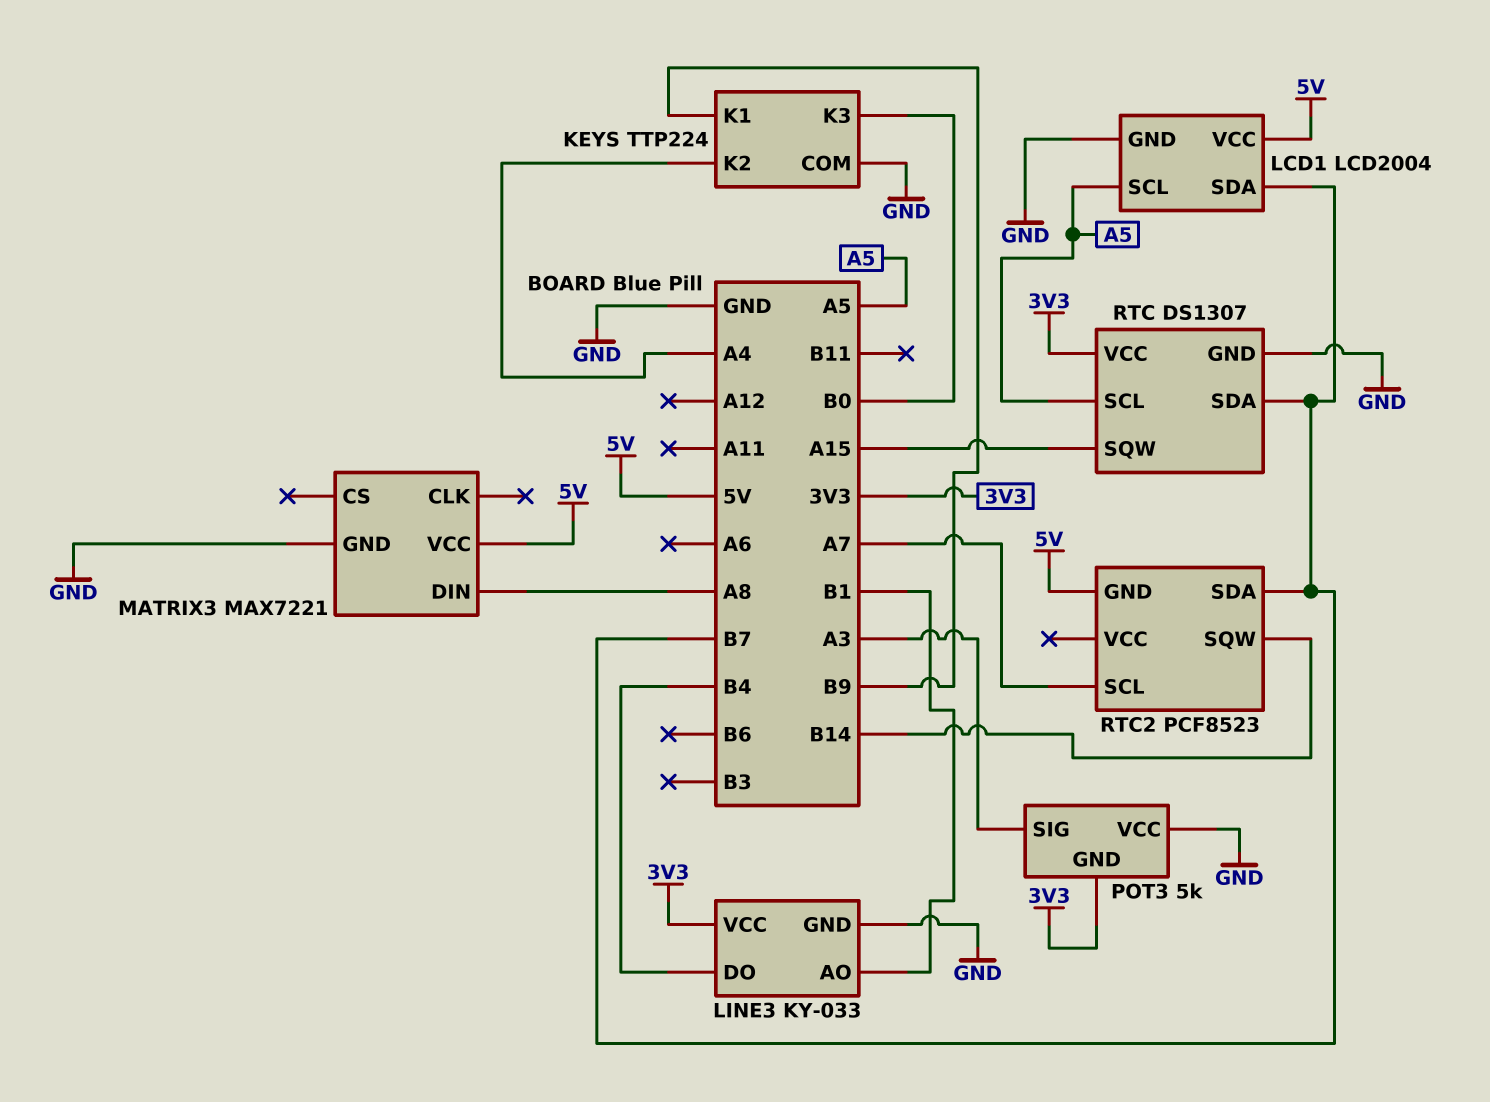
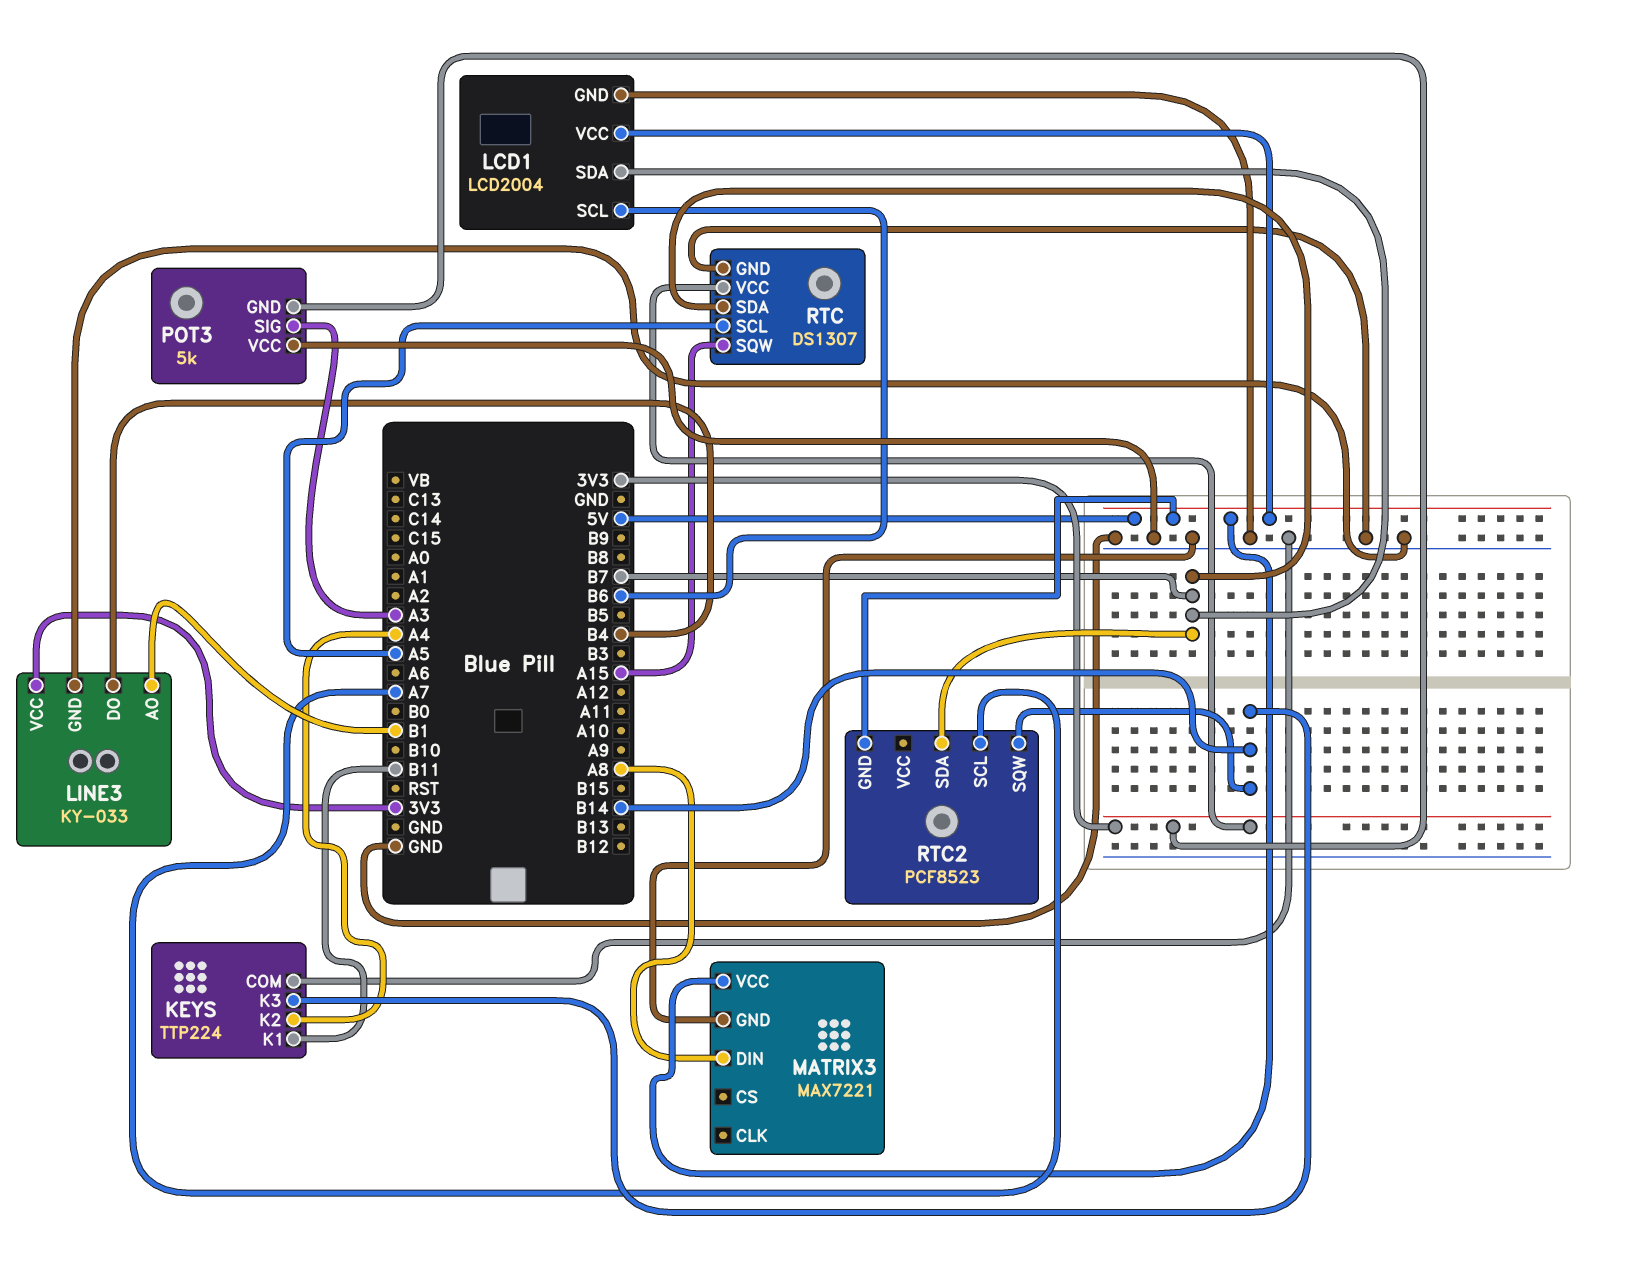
KEYS pin K1: B9 -> B11
KEYS pin K3: B0 -> B14
LCD1 pin SCL: A5 -> B6

